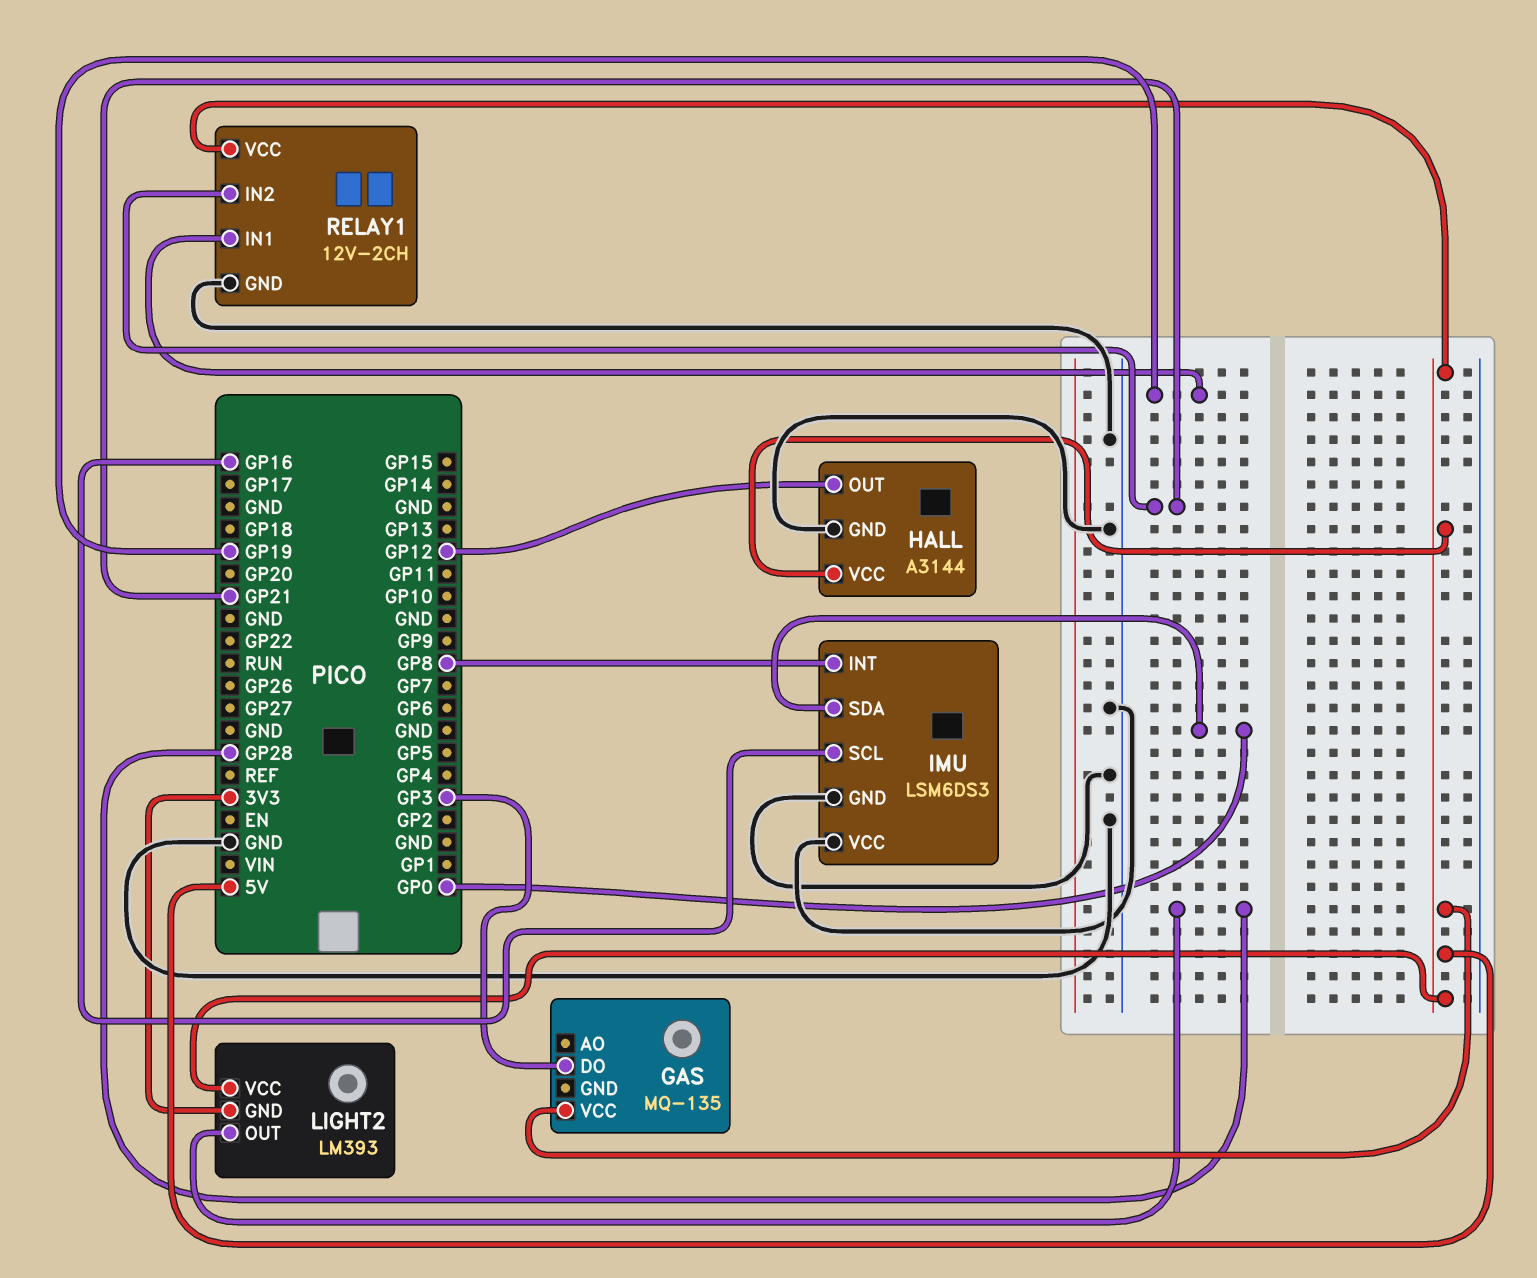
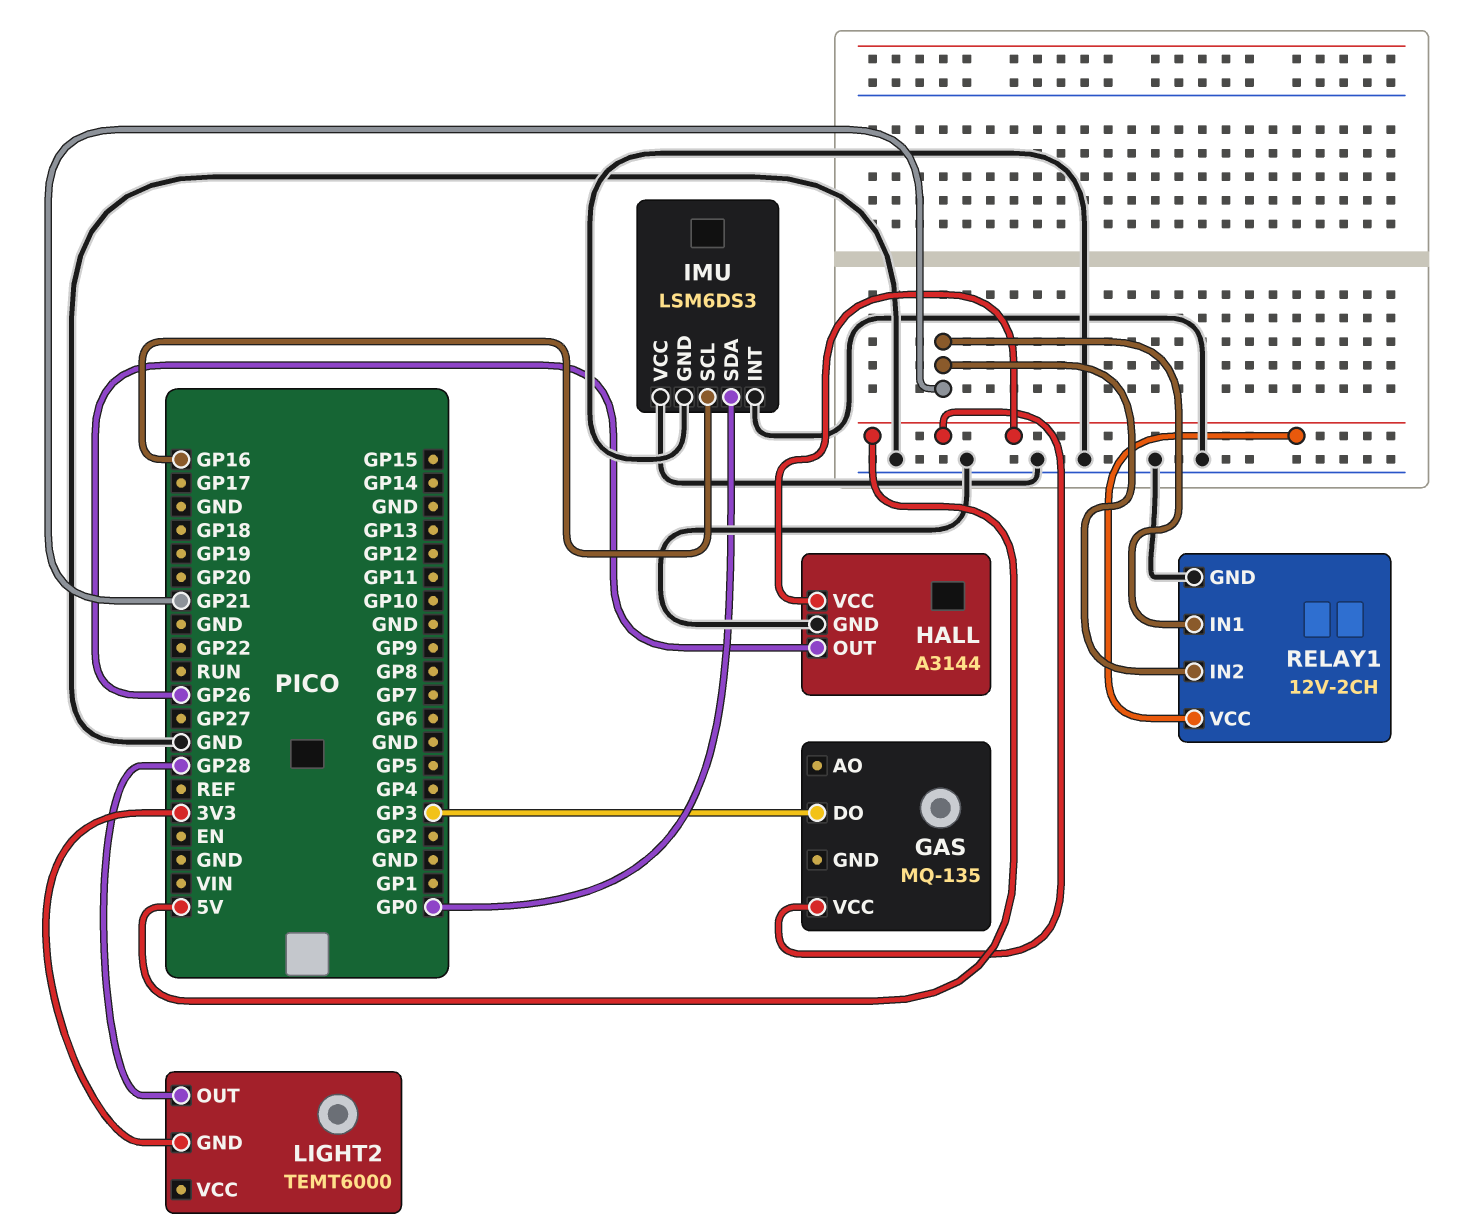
HALL pin OUT: GP12 -> GP26
IMU pin INT: GP8 -> GND
LIGHT2: LM393 -> TEMT6000
LIGHT2 pin VCC: 5V -> none
RELAY1 pin IN1: GP19 -> GP21

